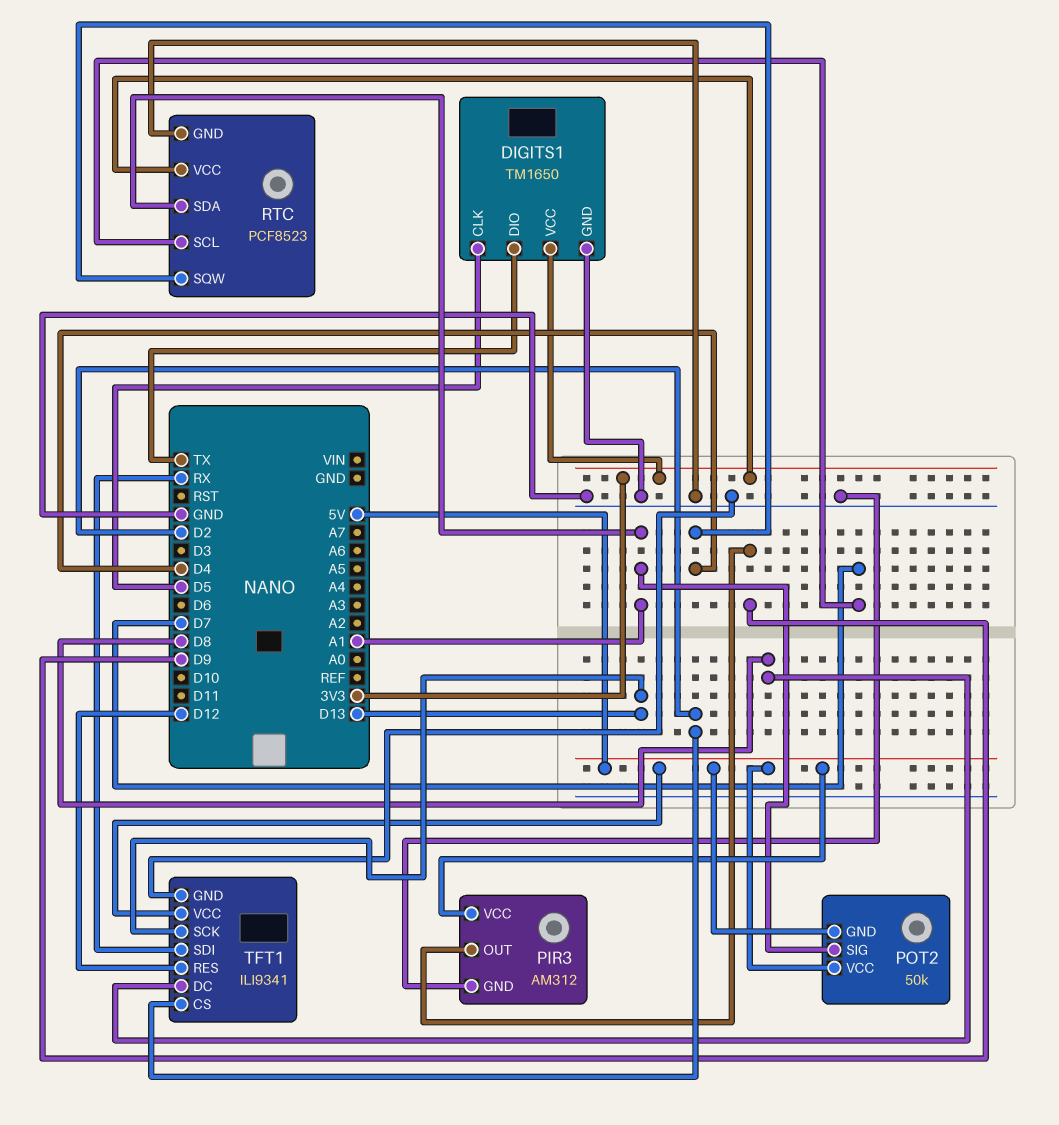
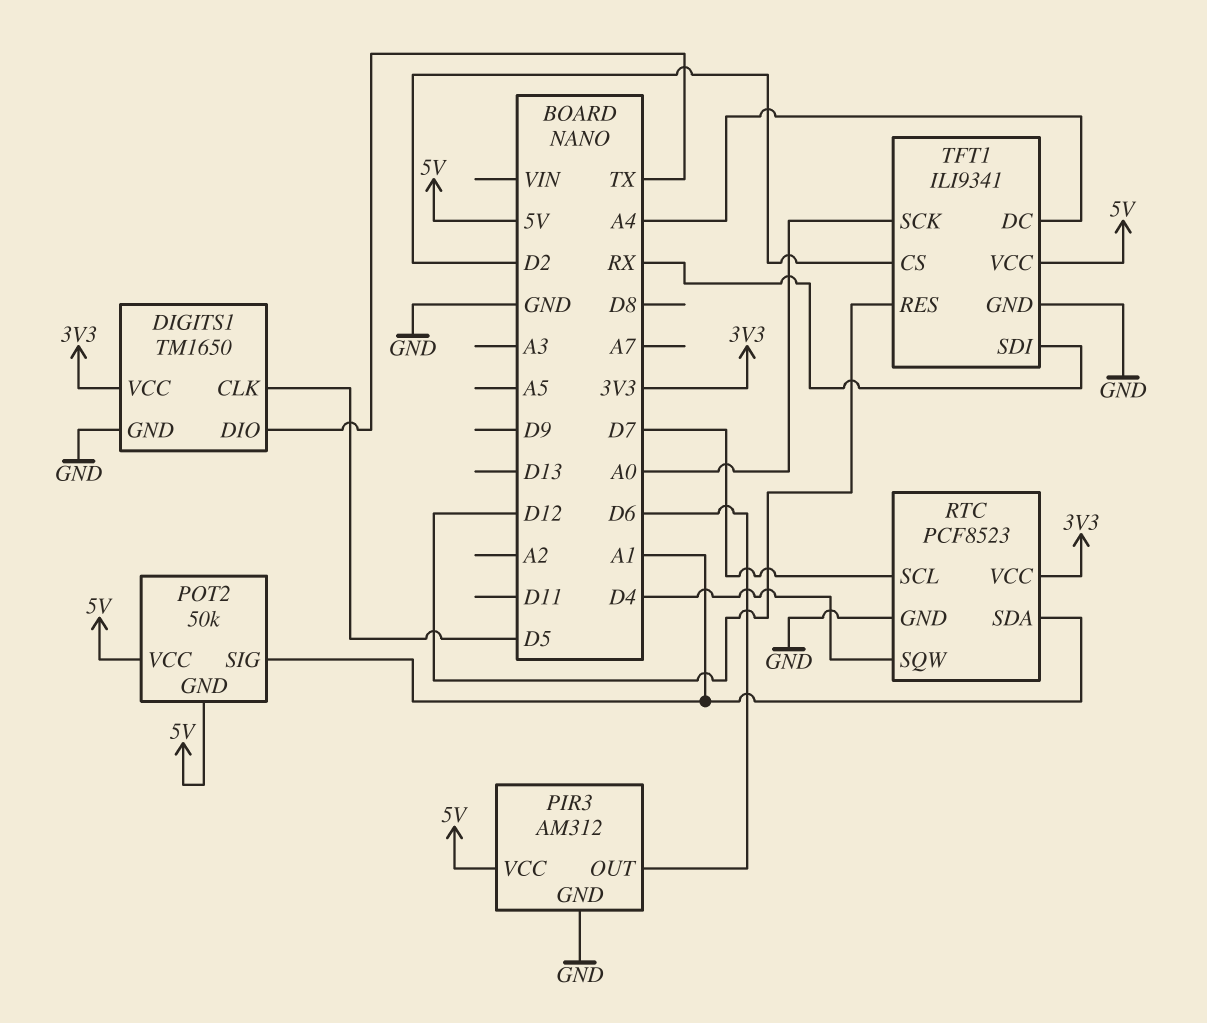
PIR3 pin OUT: D9 -> D6
TFT1 pin DC: D8 -> A4
TFT1 pin SCK: D13 -> A0

